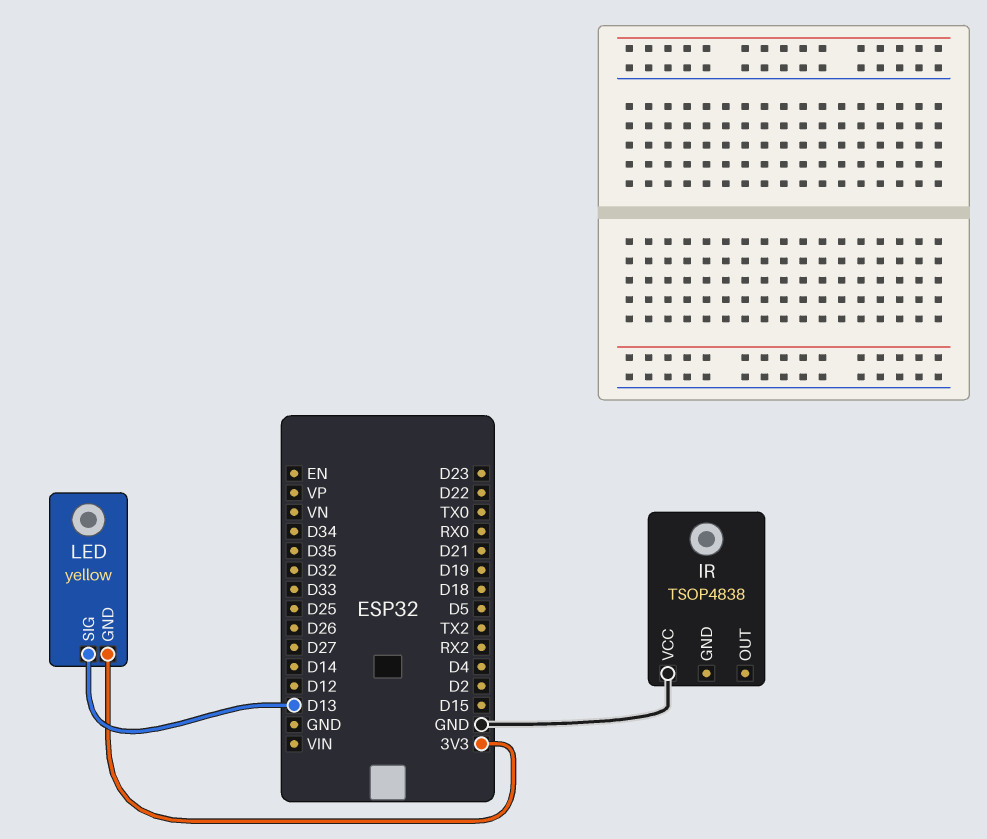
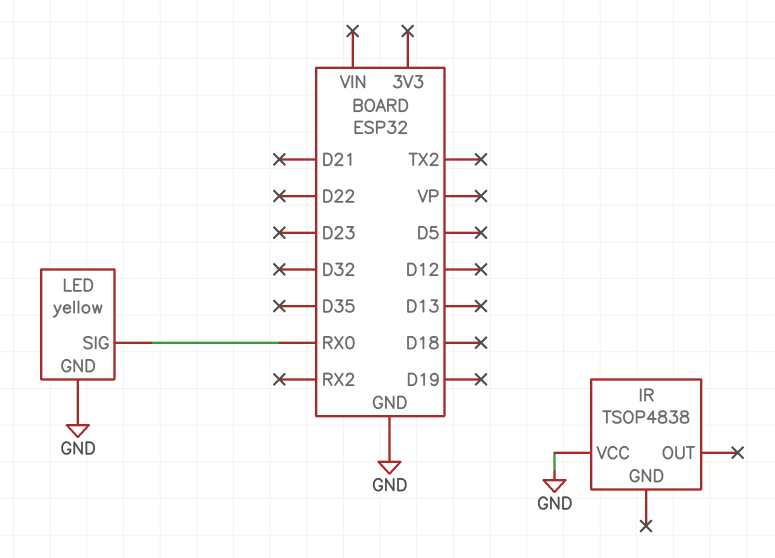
LED pin GND: 3V3 -> GND
LED pin SIG: D13 -> RX0

